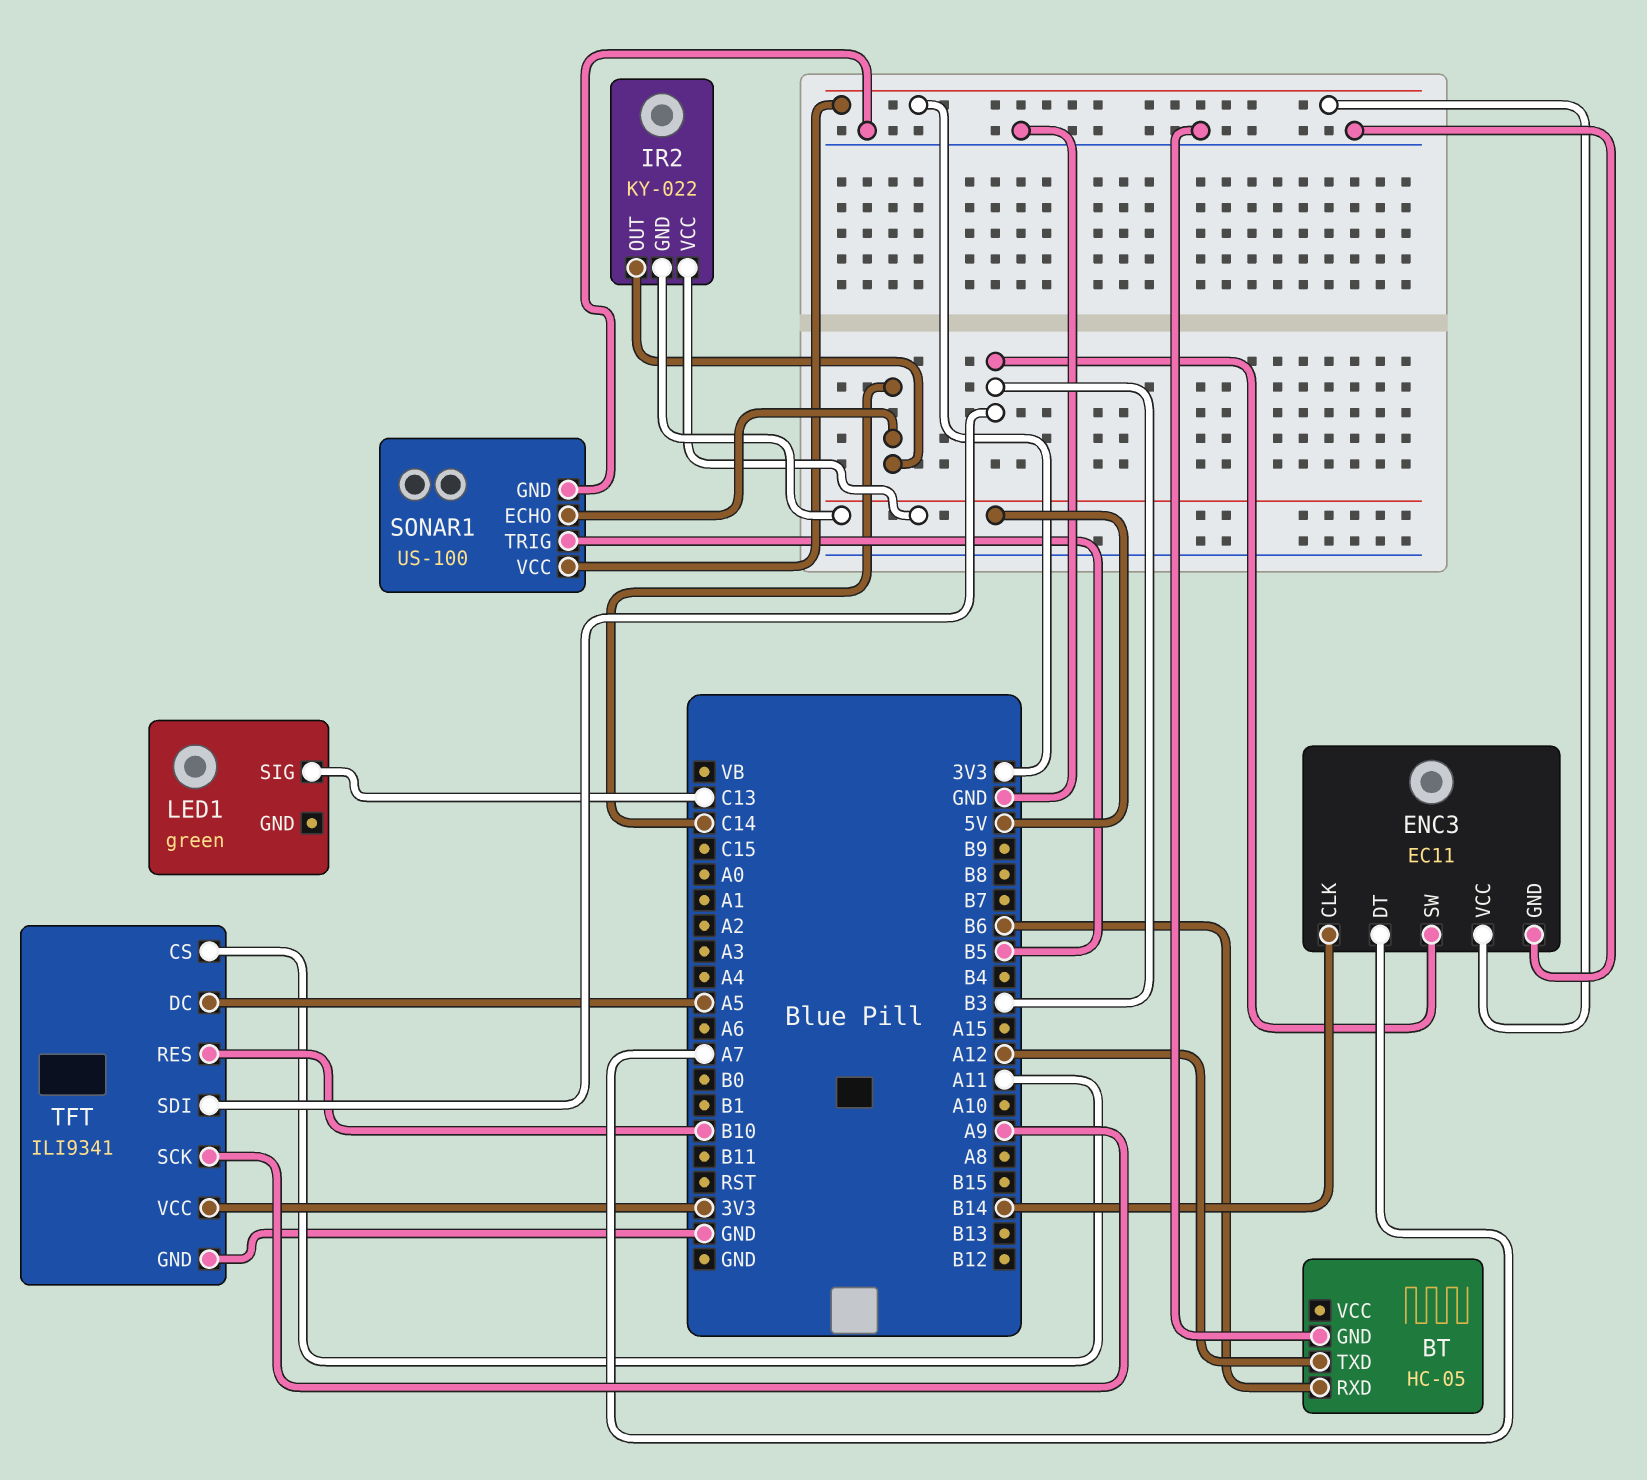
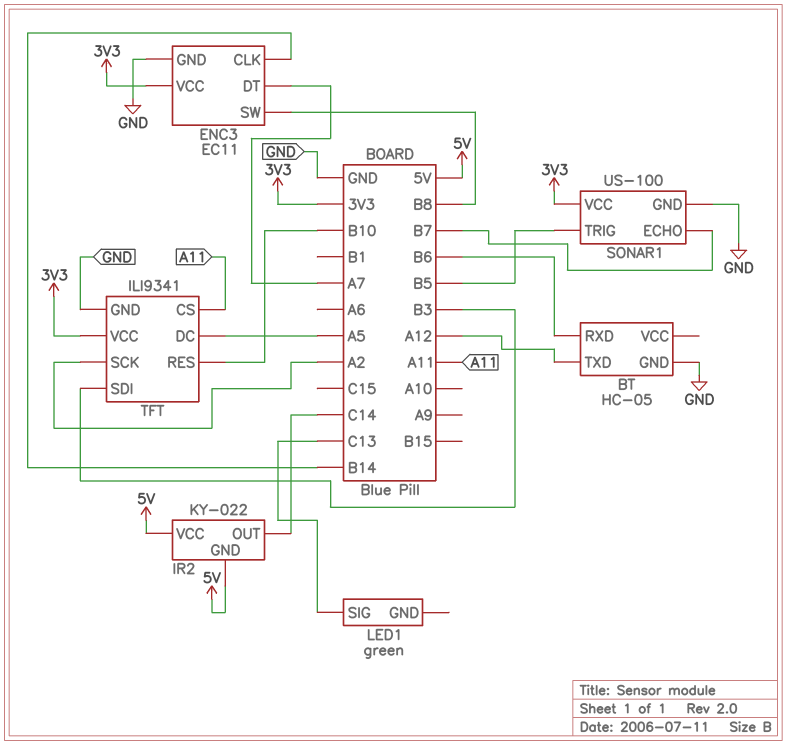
ENC3 pin SW: B3 -> B8
SONAR1 pin ECHO: C14 -> B7
TFT pin SCK: A9 -> A2

